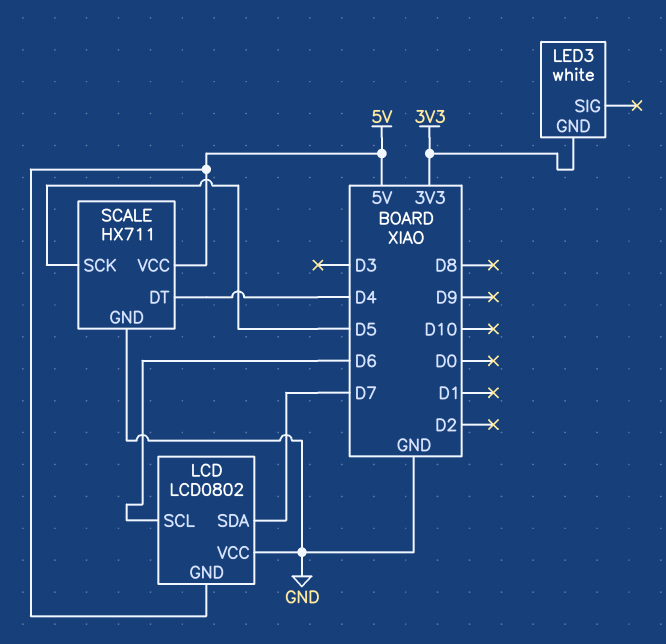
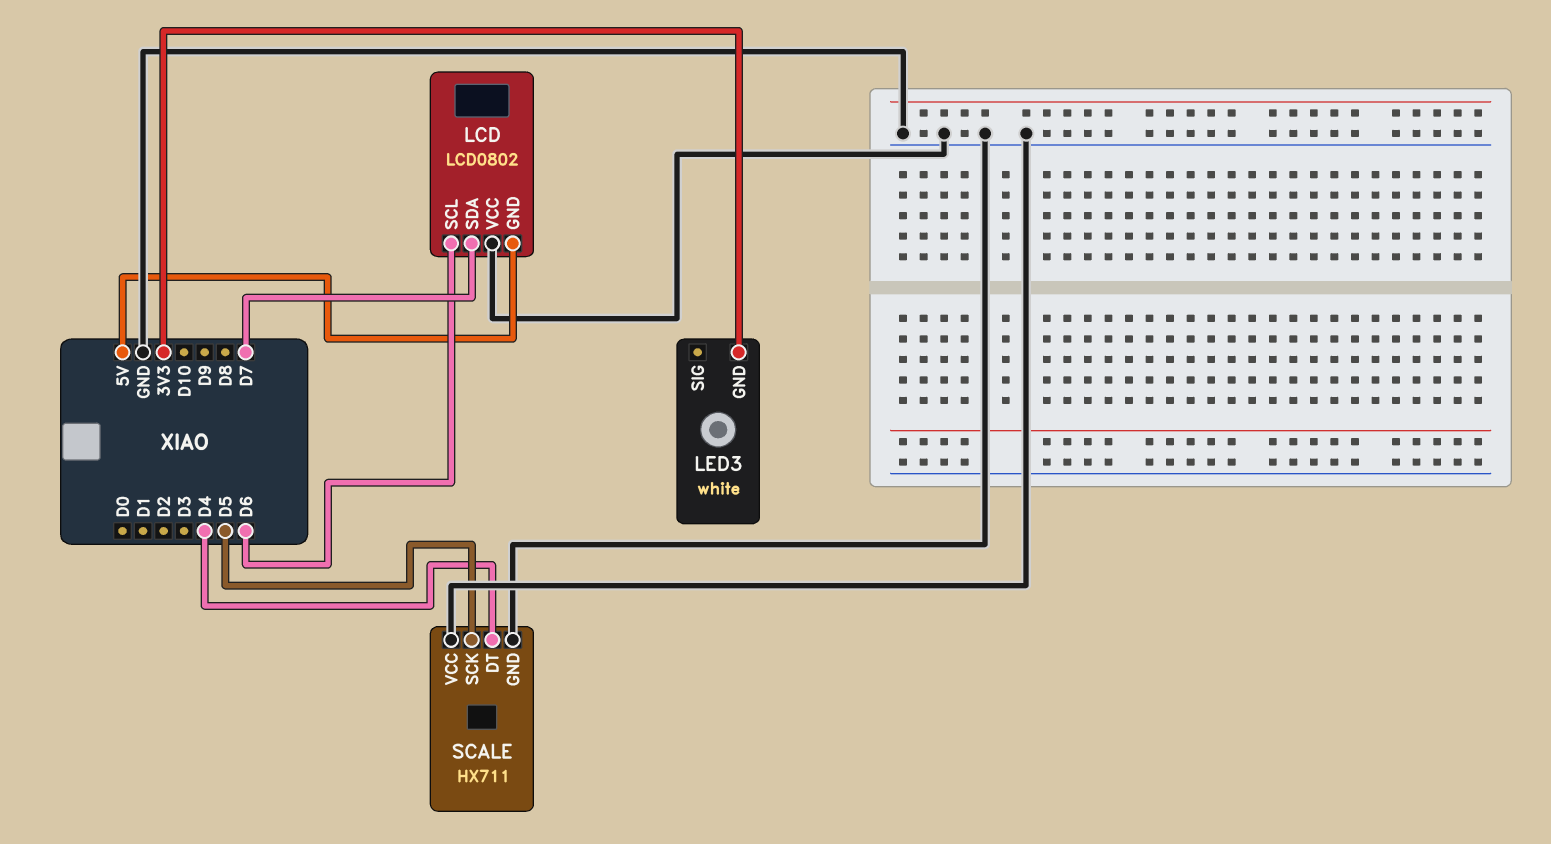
SCALE pin VCC: 5V -> GND

